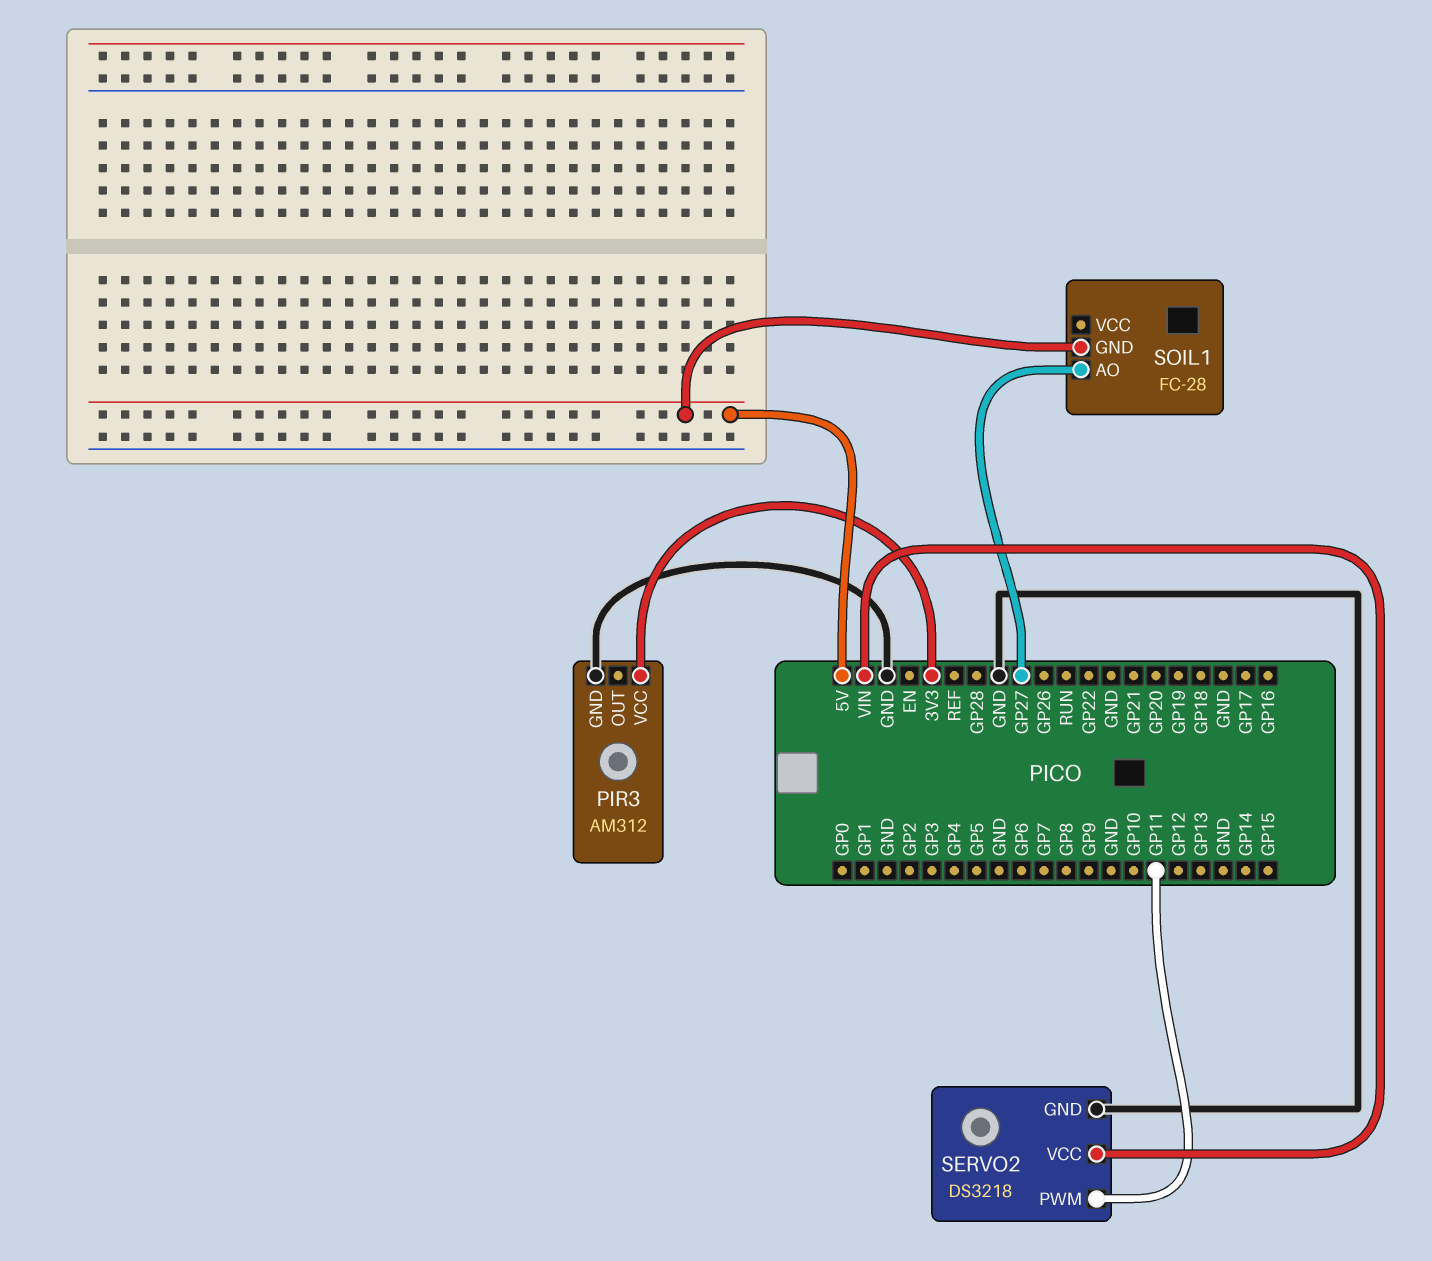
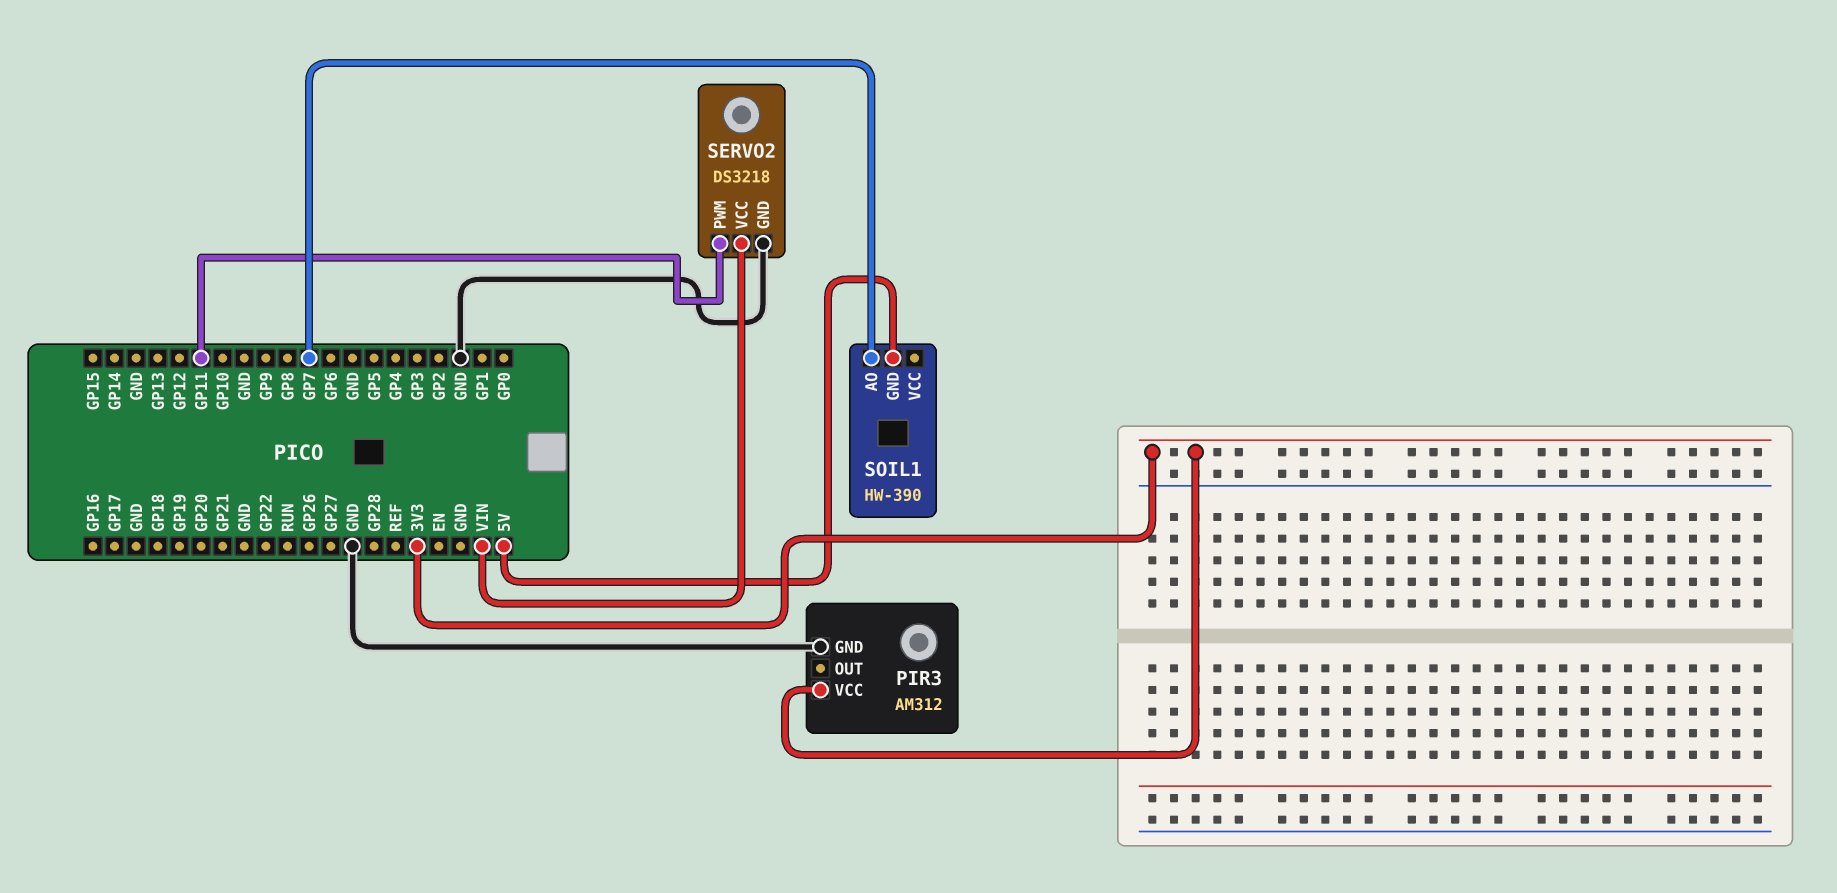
SOIL1: FC-28 -> HW-390
SOIL1 pin AO: GP27 -> GP7

